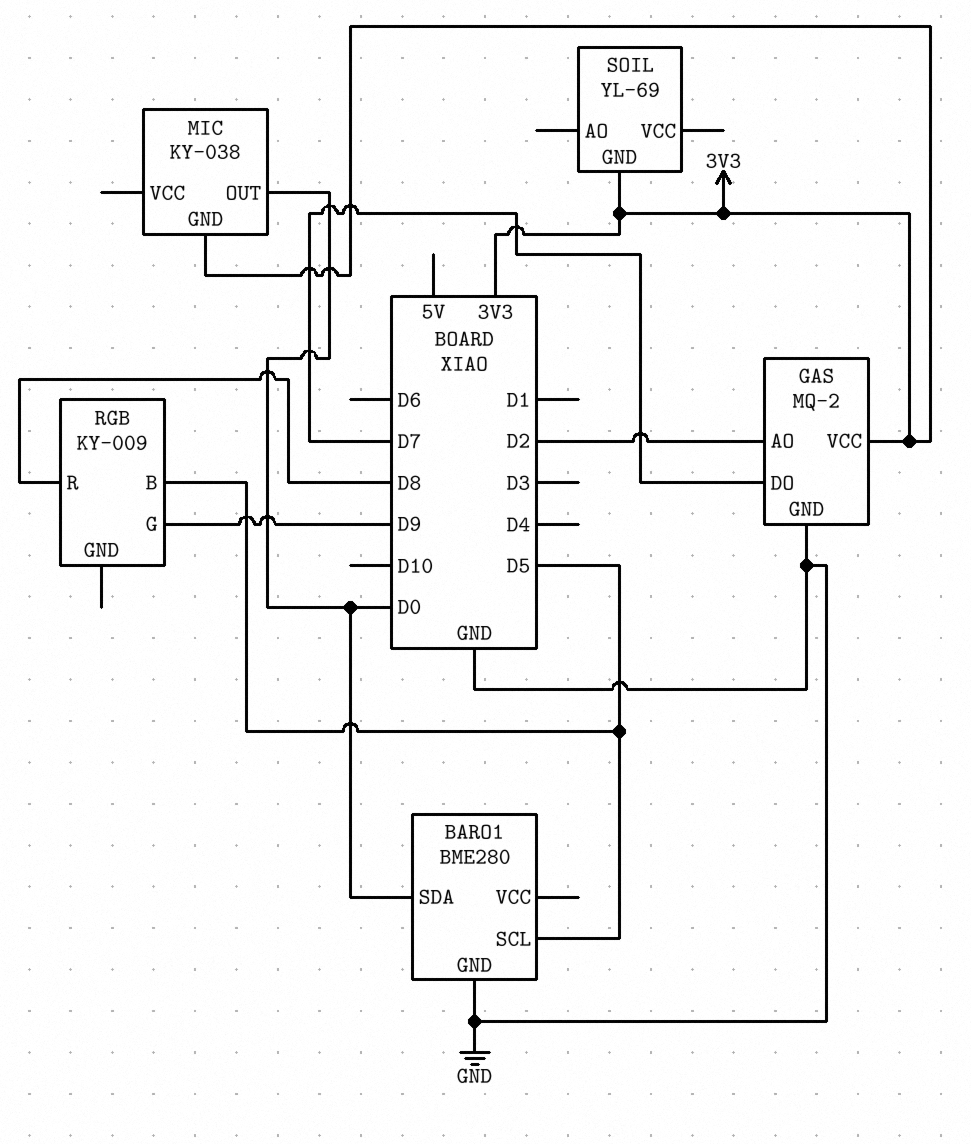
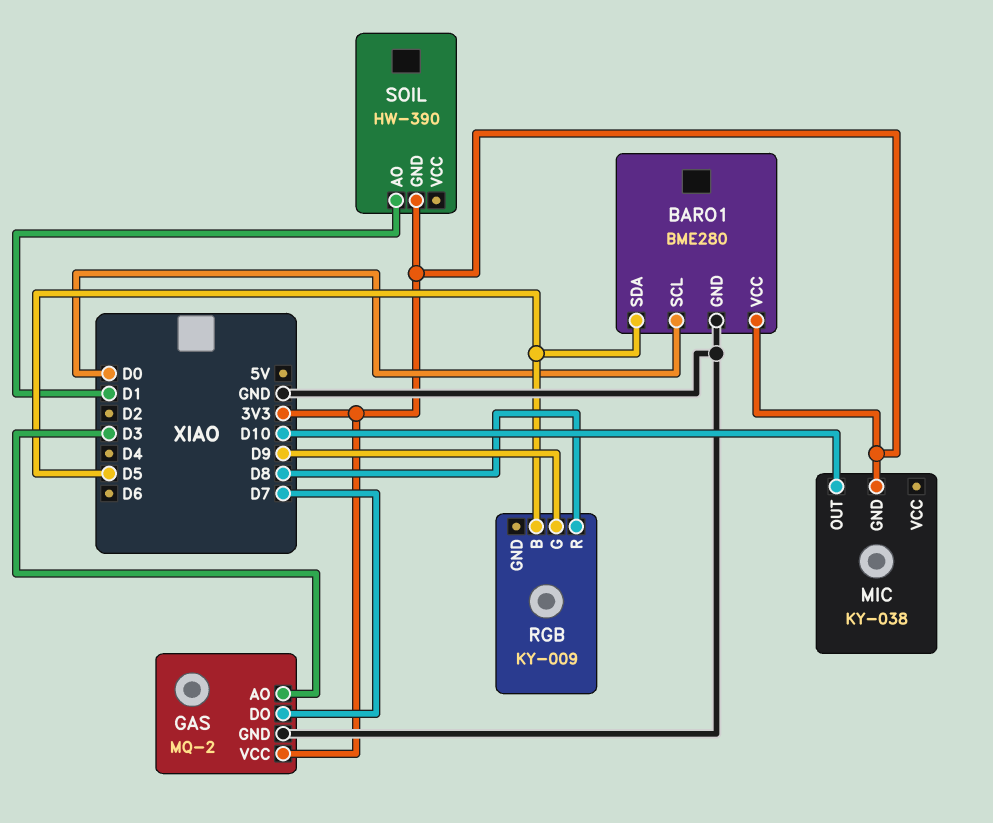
BARO1 pin SCL: D5 -> D0
BARO1 pin SDA: D0 -> D5
BARO1 pin VCC: none -> 3V3
GAS pin AO: D2 -> D3
MIC pin OUT: D0 -> D10
SOIL: YL-69 -> HW-390
SOIL pin AO: none -> D1

